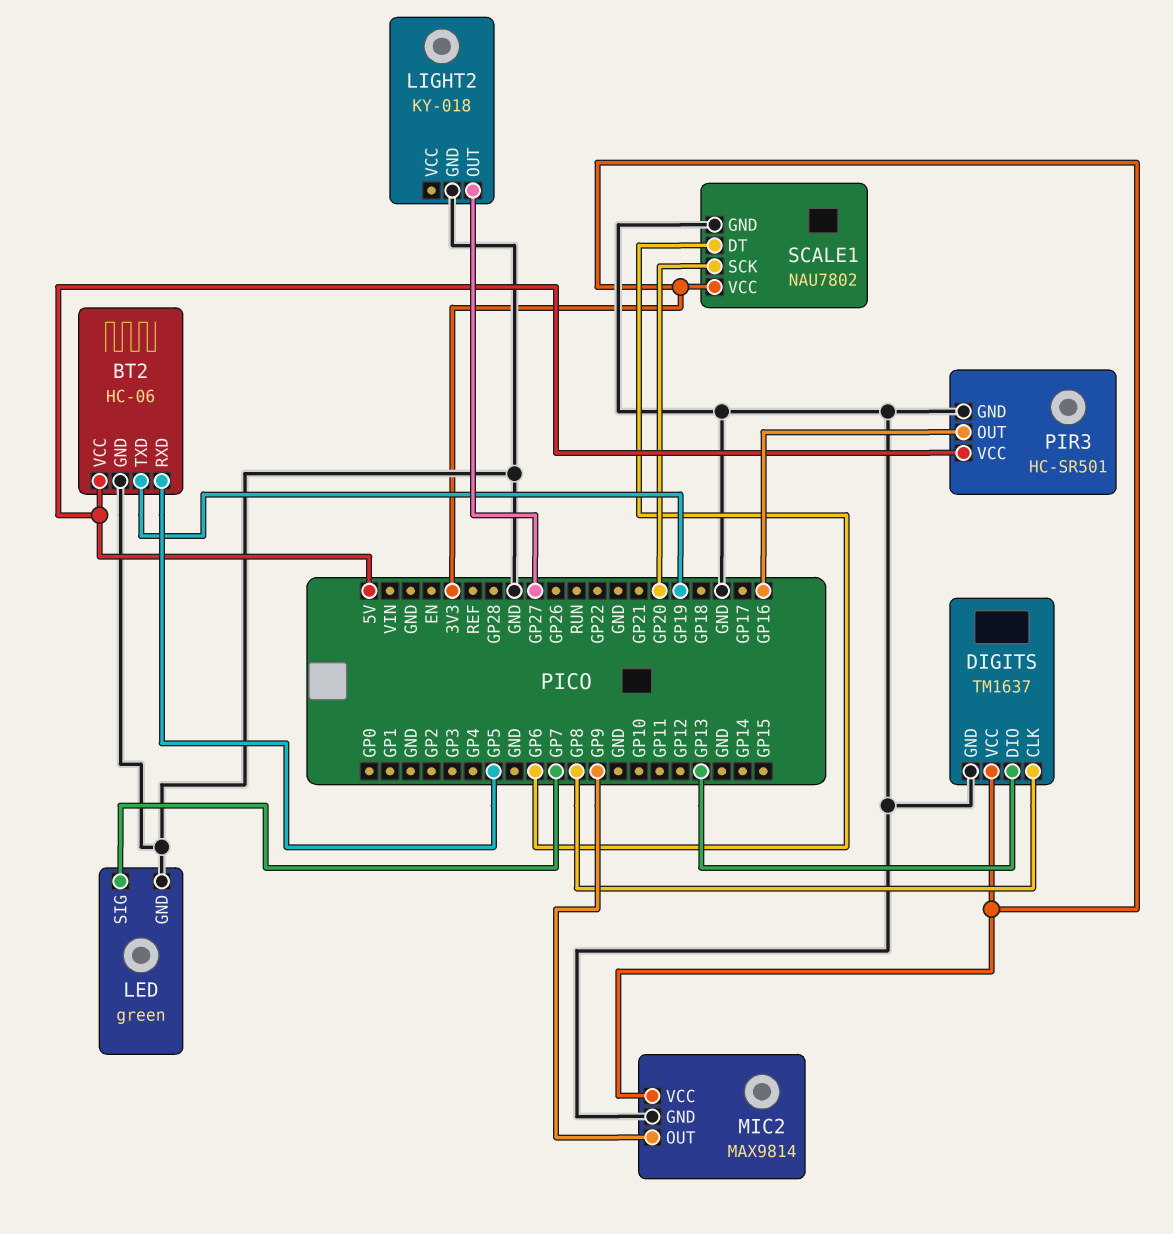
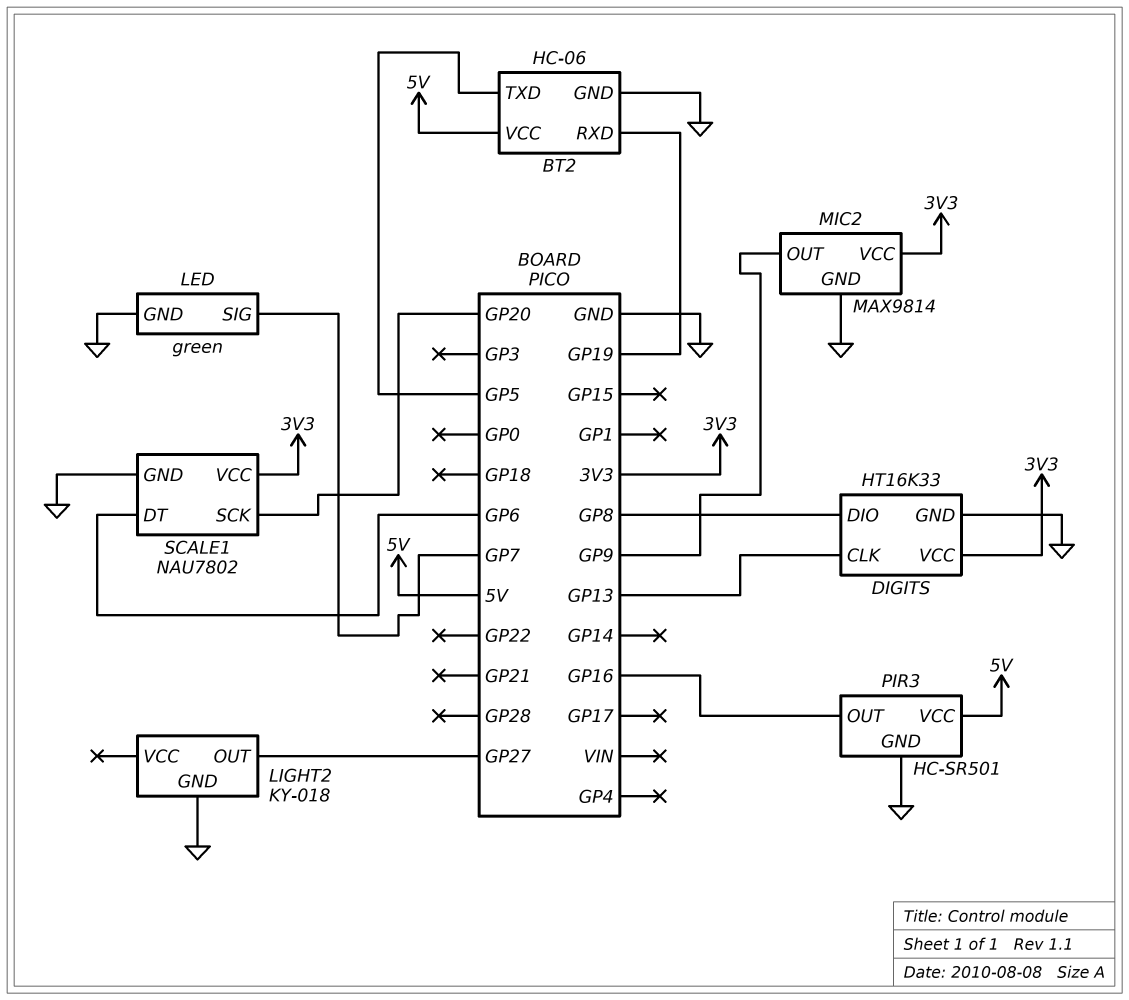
BT2 pin RXD: GP5 -> GP19
BT2 pin TXD: GP19 -> GP5
DIGITS: TM1637 -> HT16K33
DIGITS pin CLK: GP8 -> GP13
DIGITS pin DIO: GP13 -> GP8

